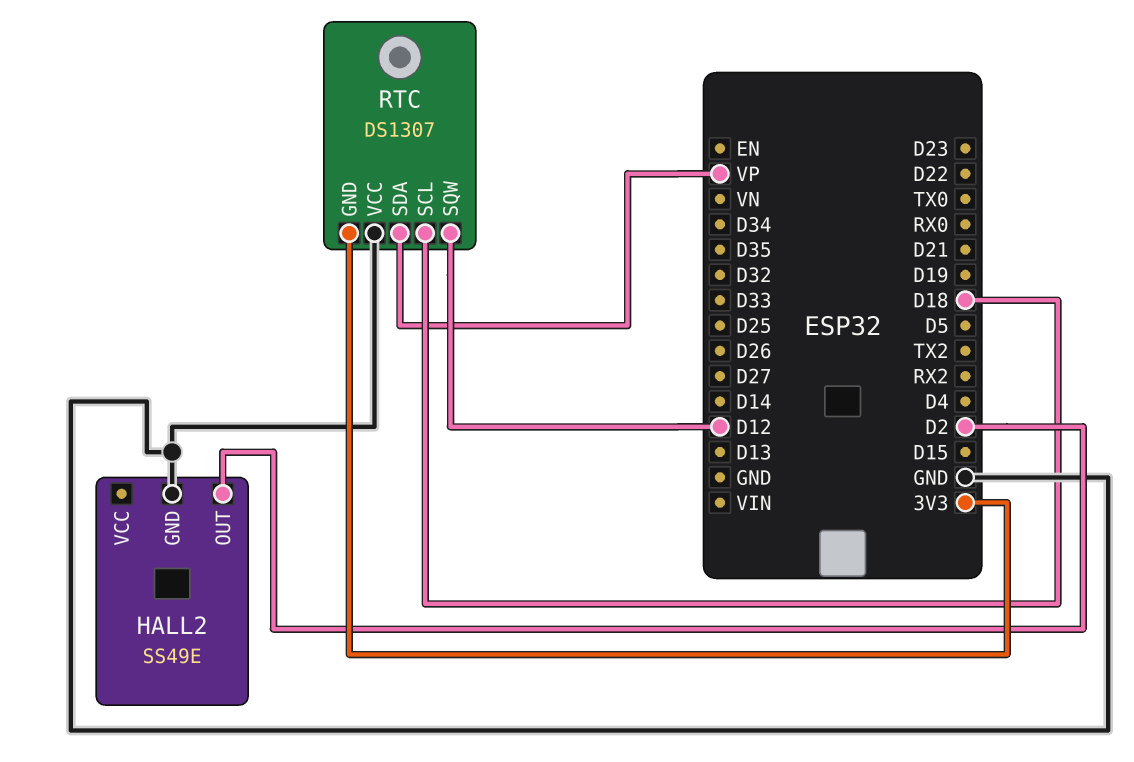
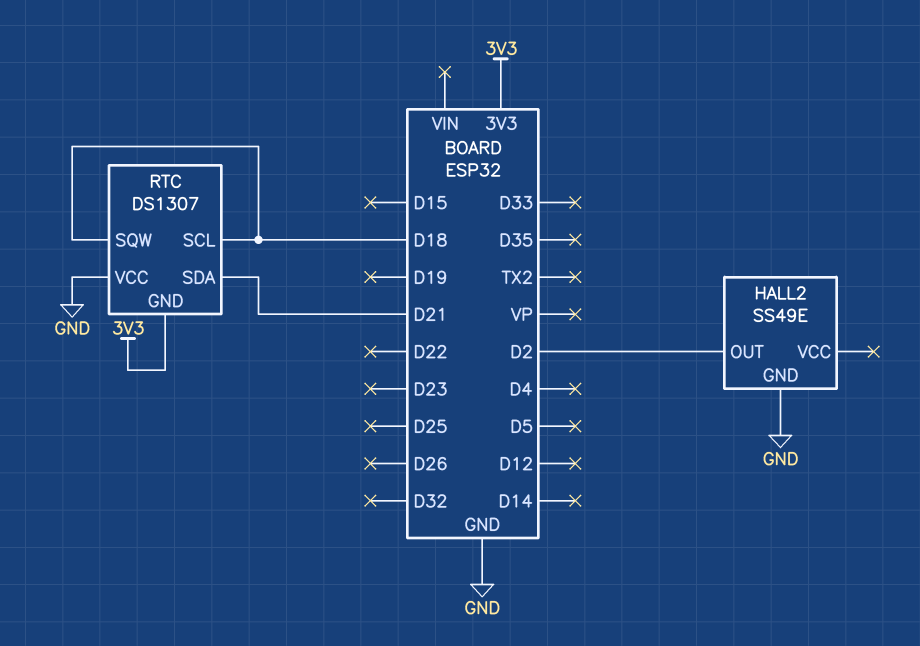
RTC pin SDA: VP -> D21
RTC pin SQW: D12 -> D18

